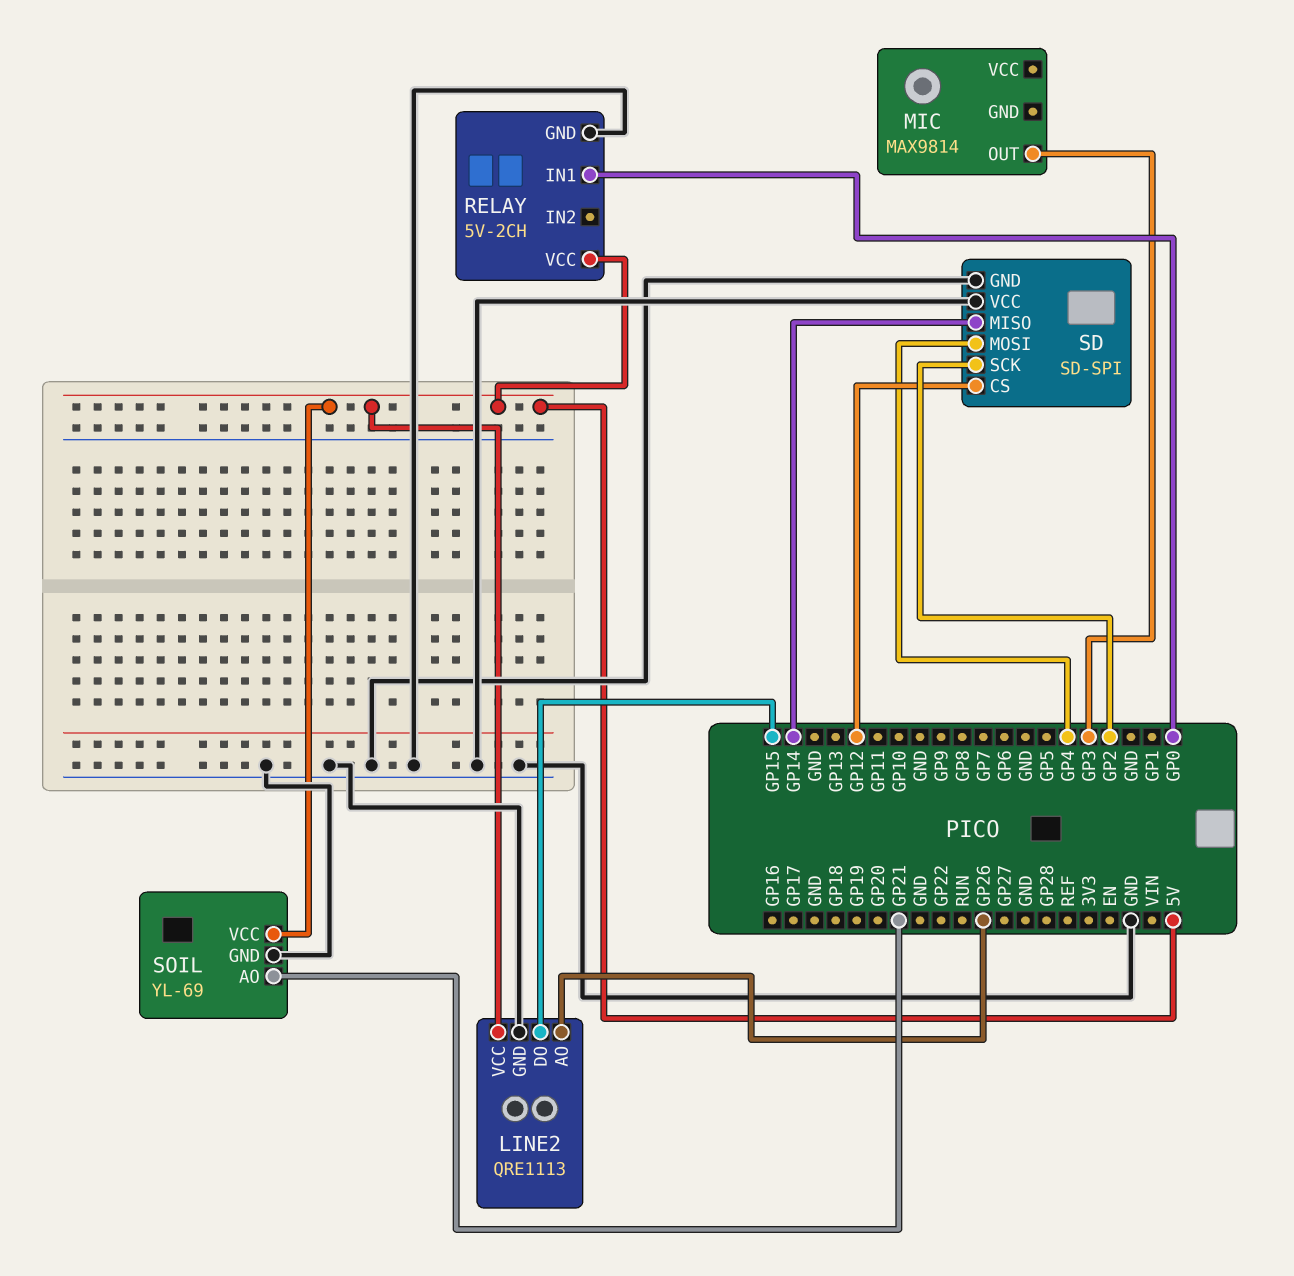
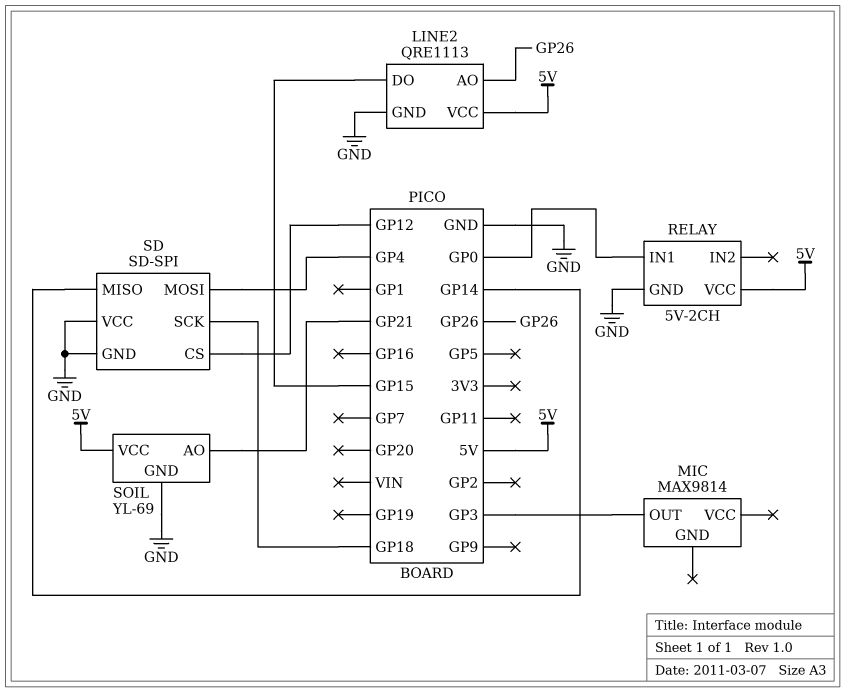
SD pin SCK: GP2 -> GP18

